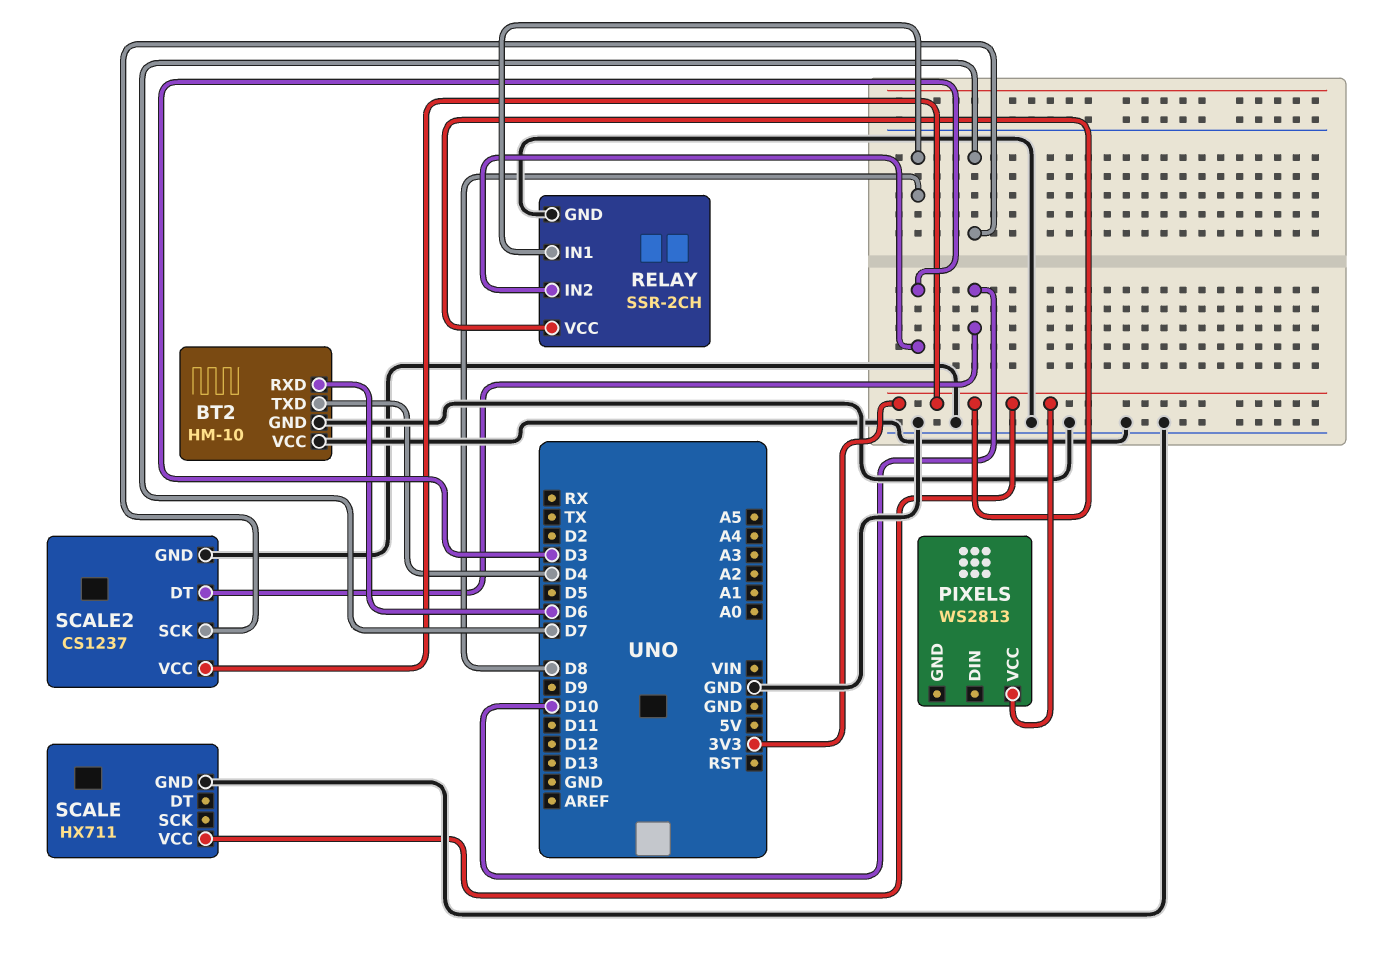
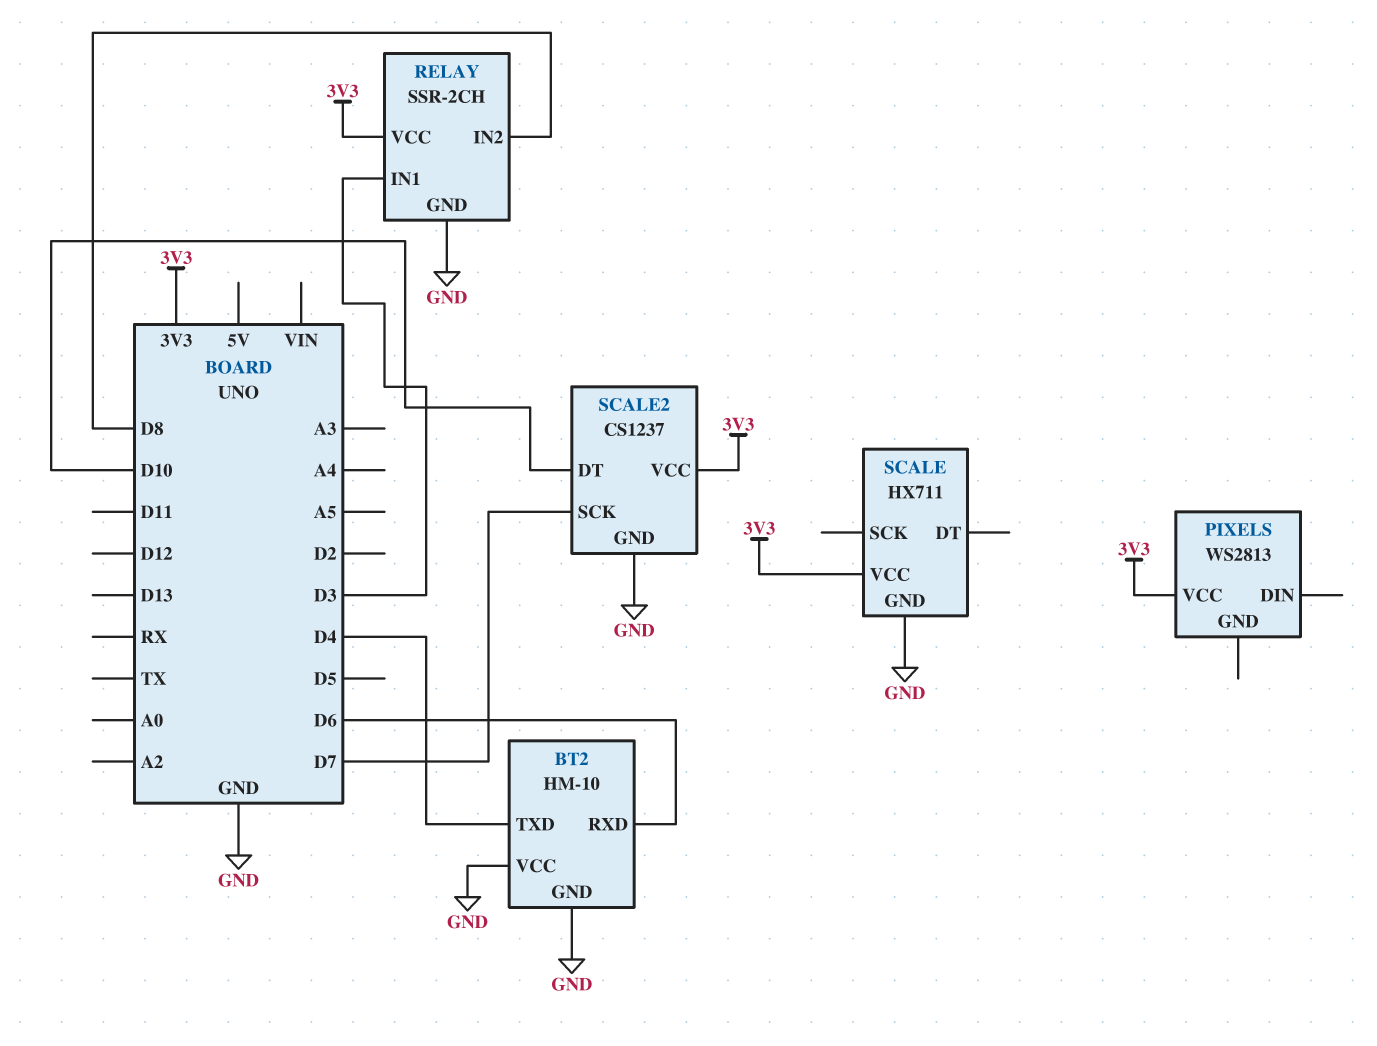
RELAY pin IN1: D8 -> D3
RELAY pin IN2: D3 -> D8

